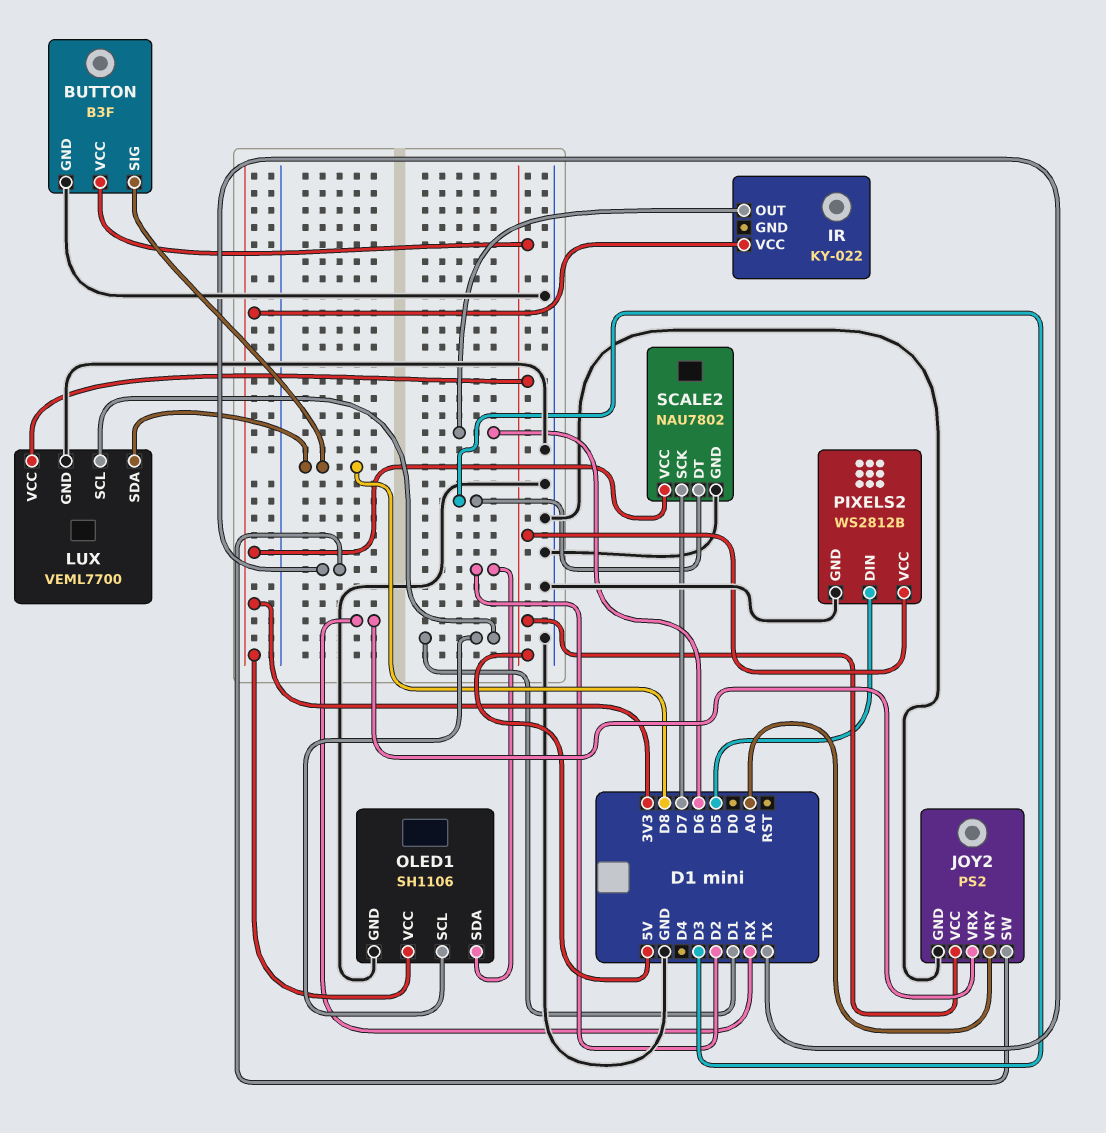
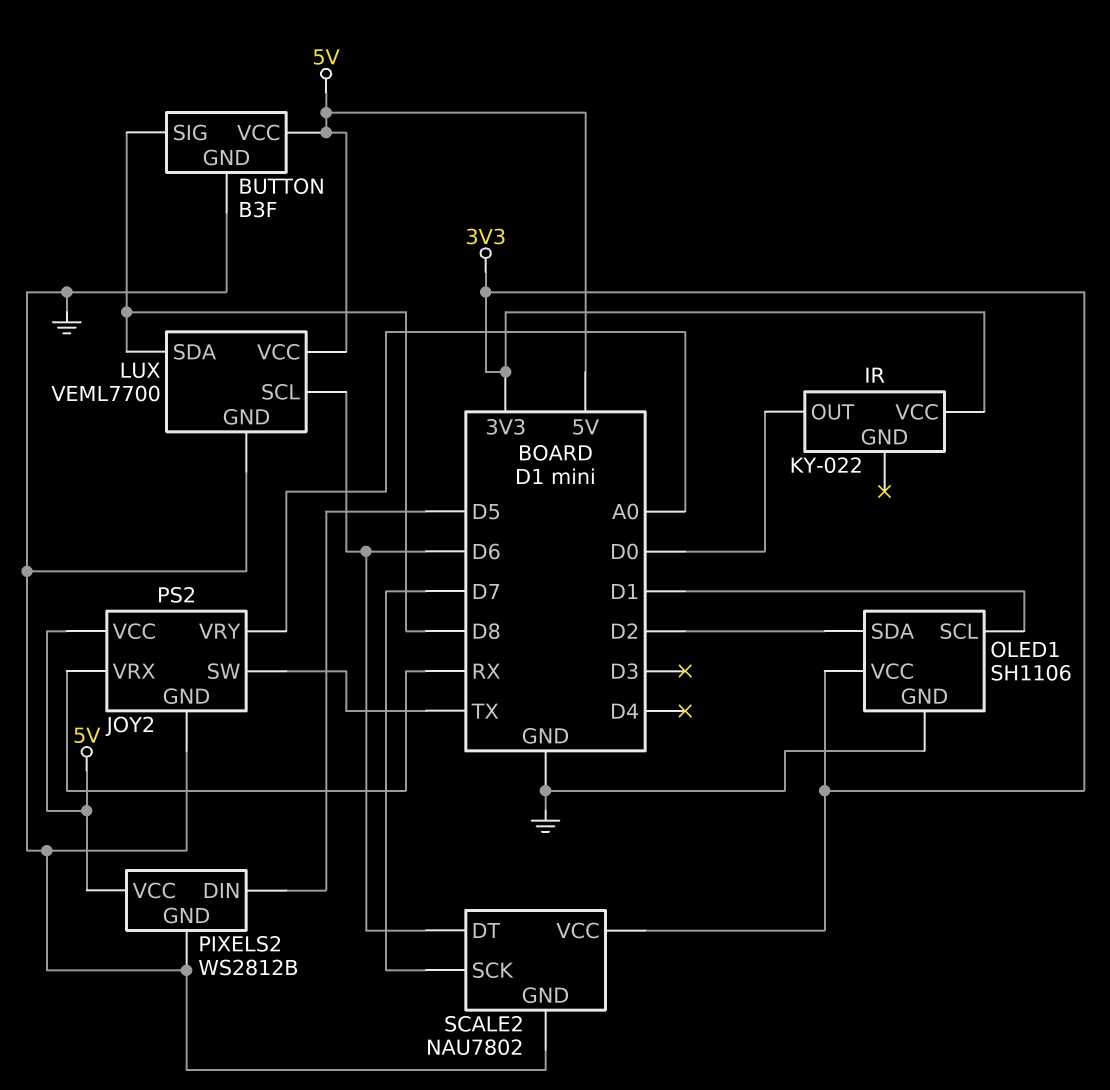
IR pin OUT: D6 -> D0
LUX pin SCL: D1 -> D6
SCALE2 pin DT: D3 -> D6

